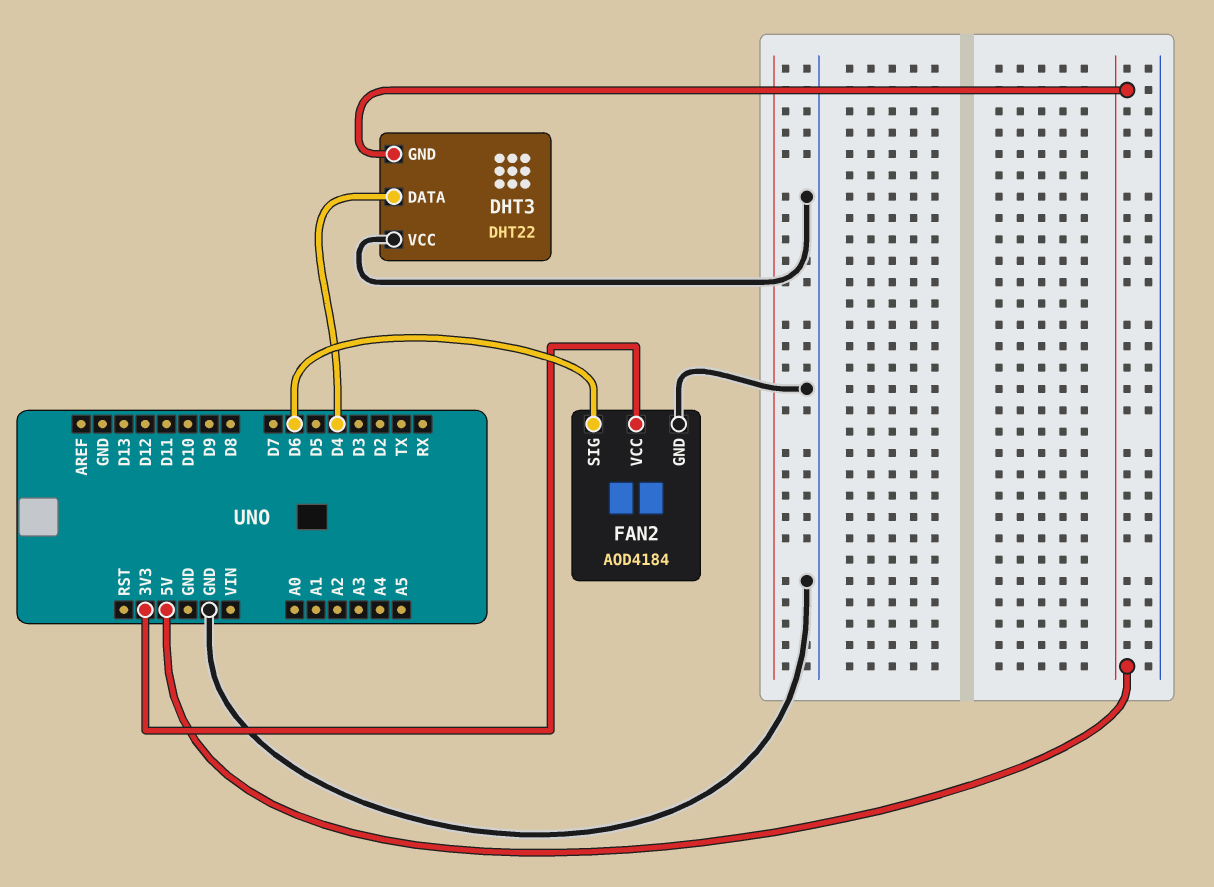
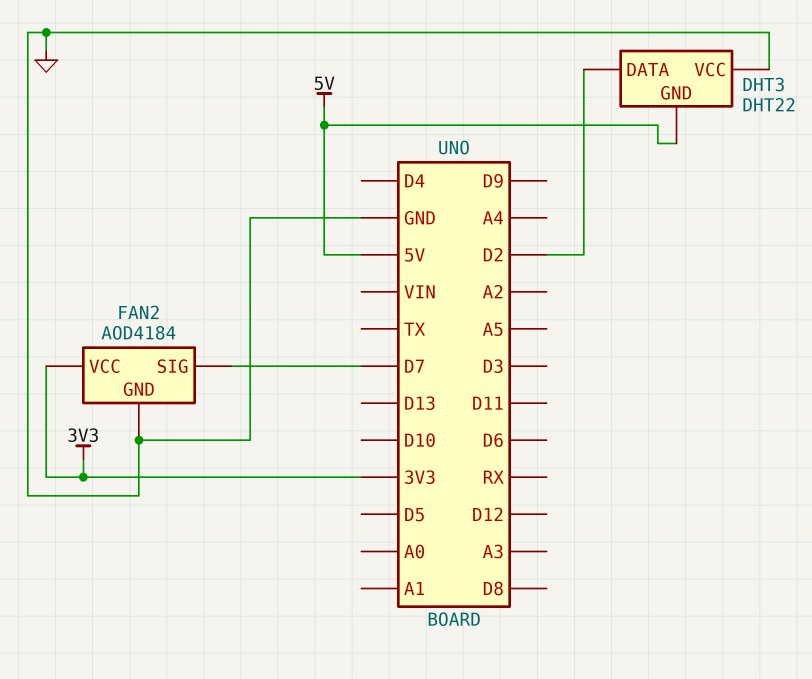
DHT3 pin DATA: D4 -> D2
FAN2 pin SIG: D6 -> D7

